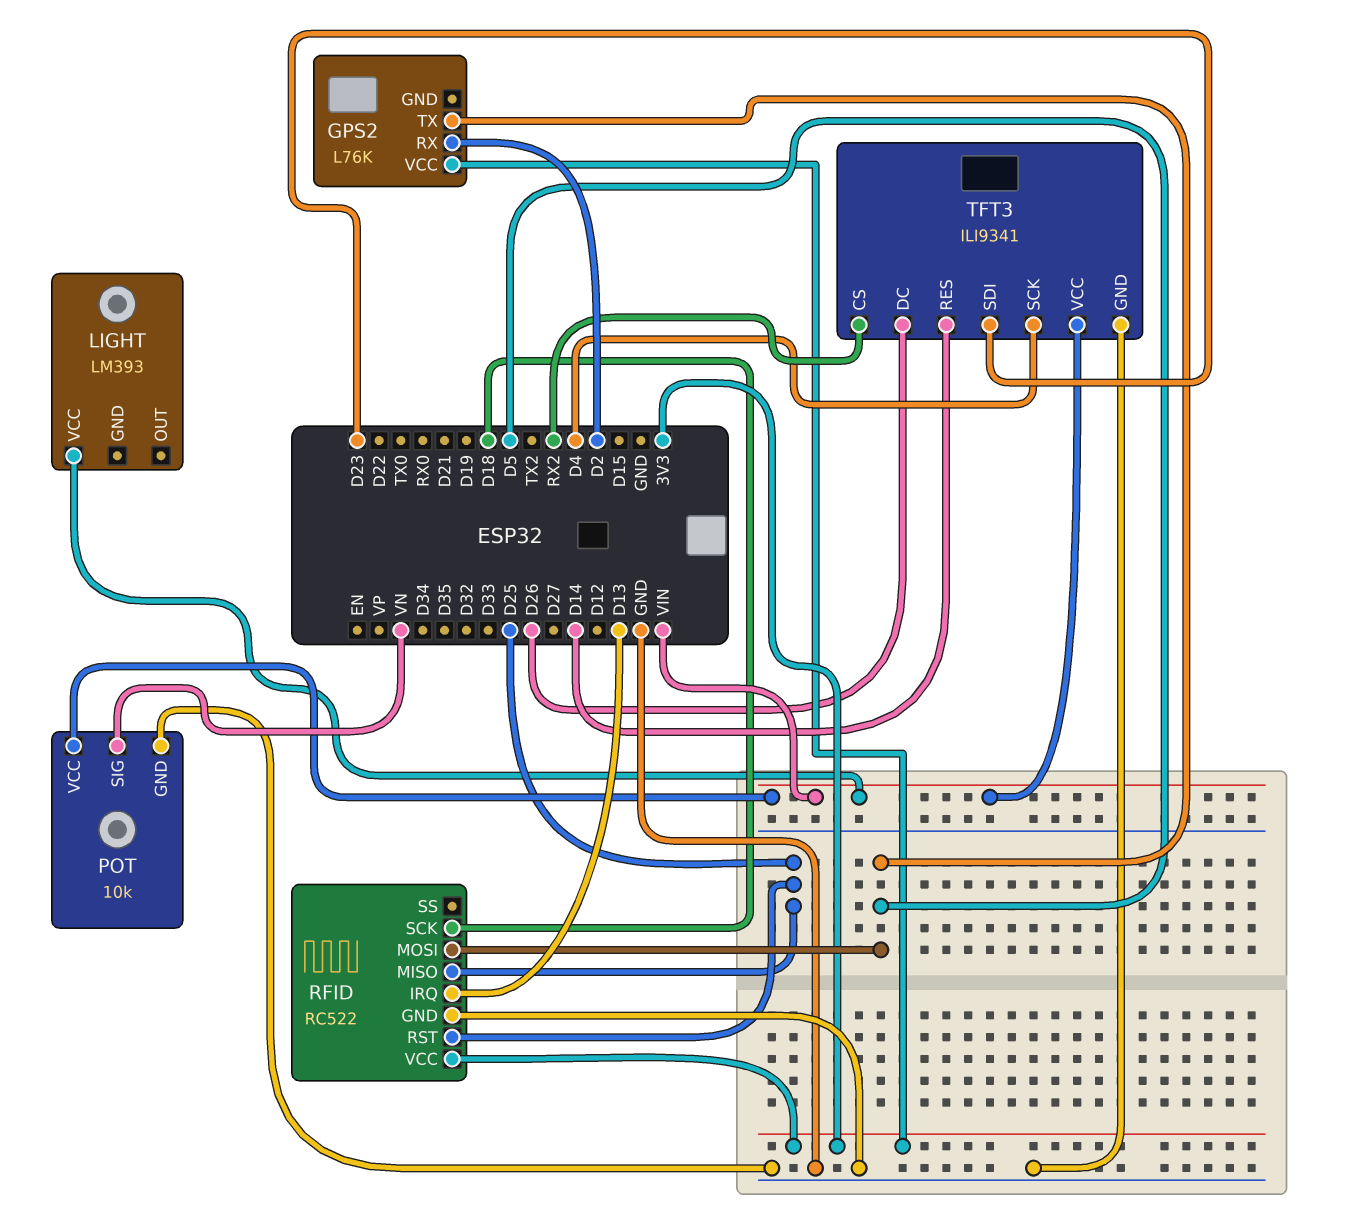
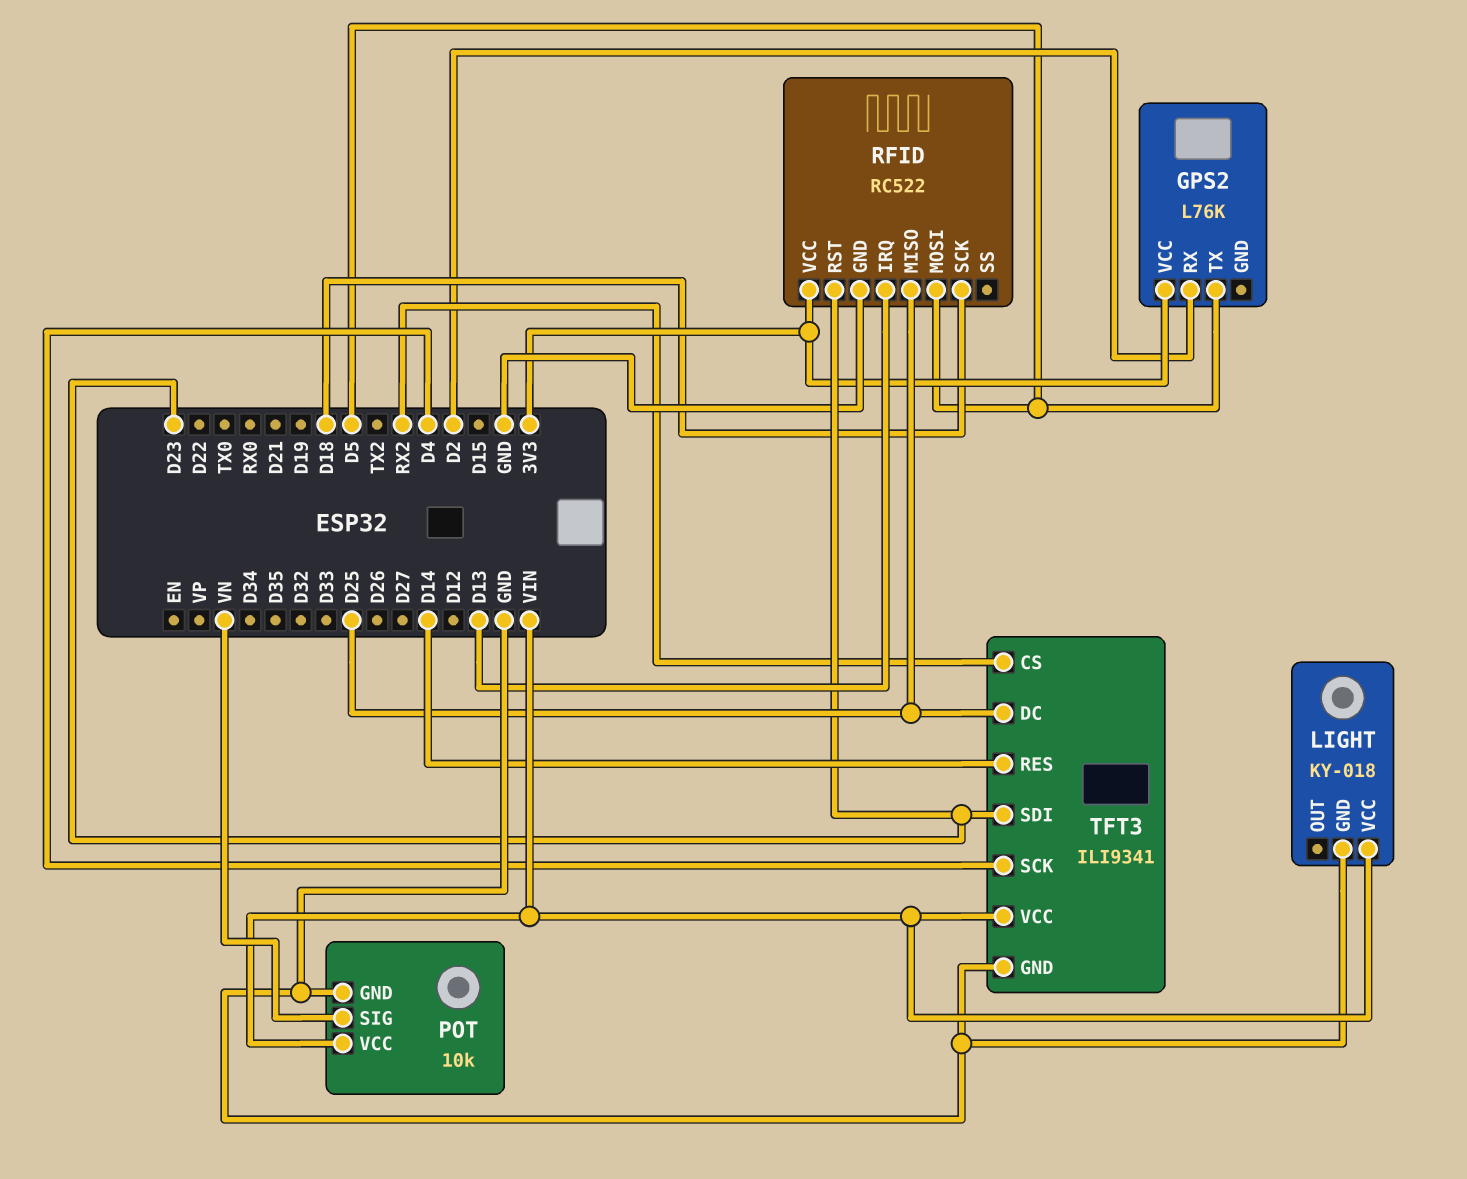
LIGHT: LM393 -> KY-018
LIGHT pin GND: none -> GND
RFID pin RST: D25 -> D23
TFT3 pin DC: D26 -> D25

